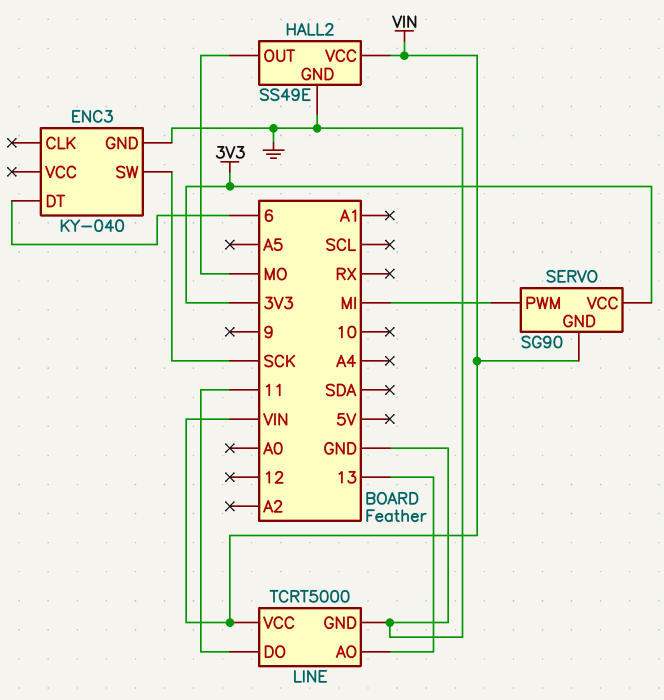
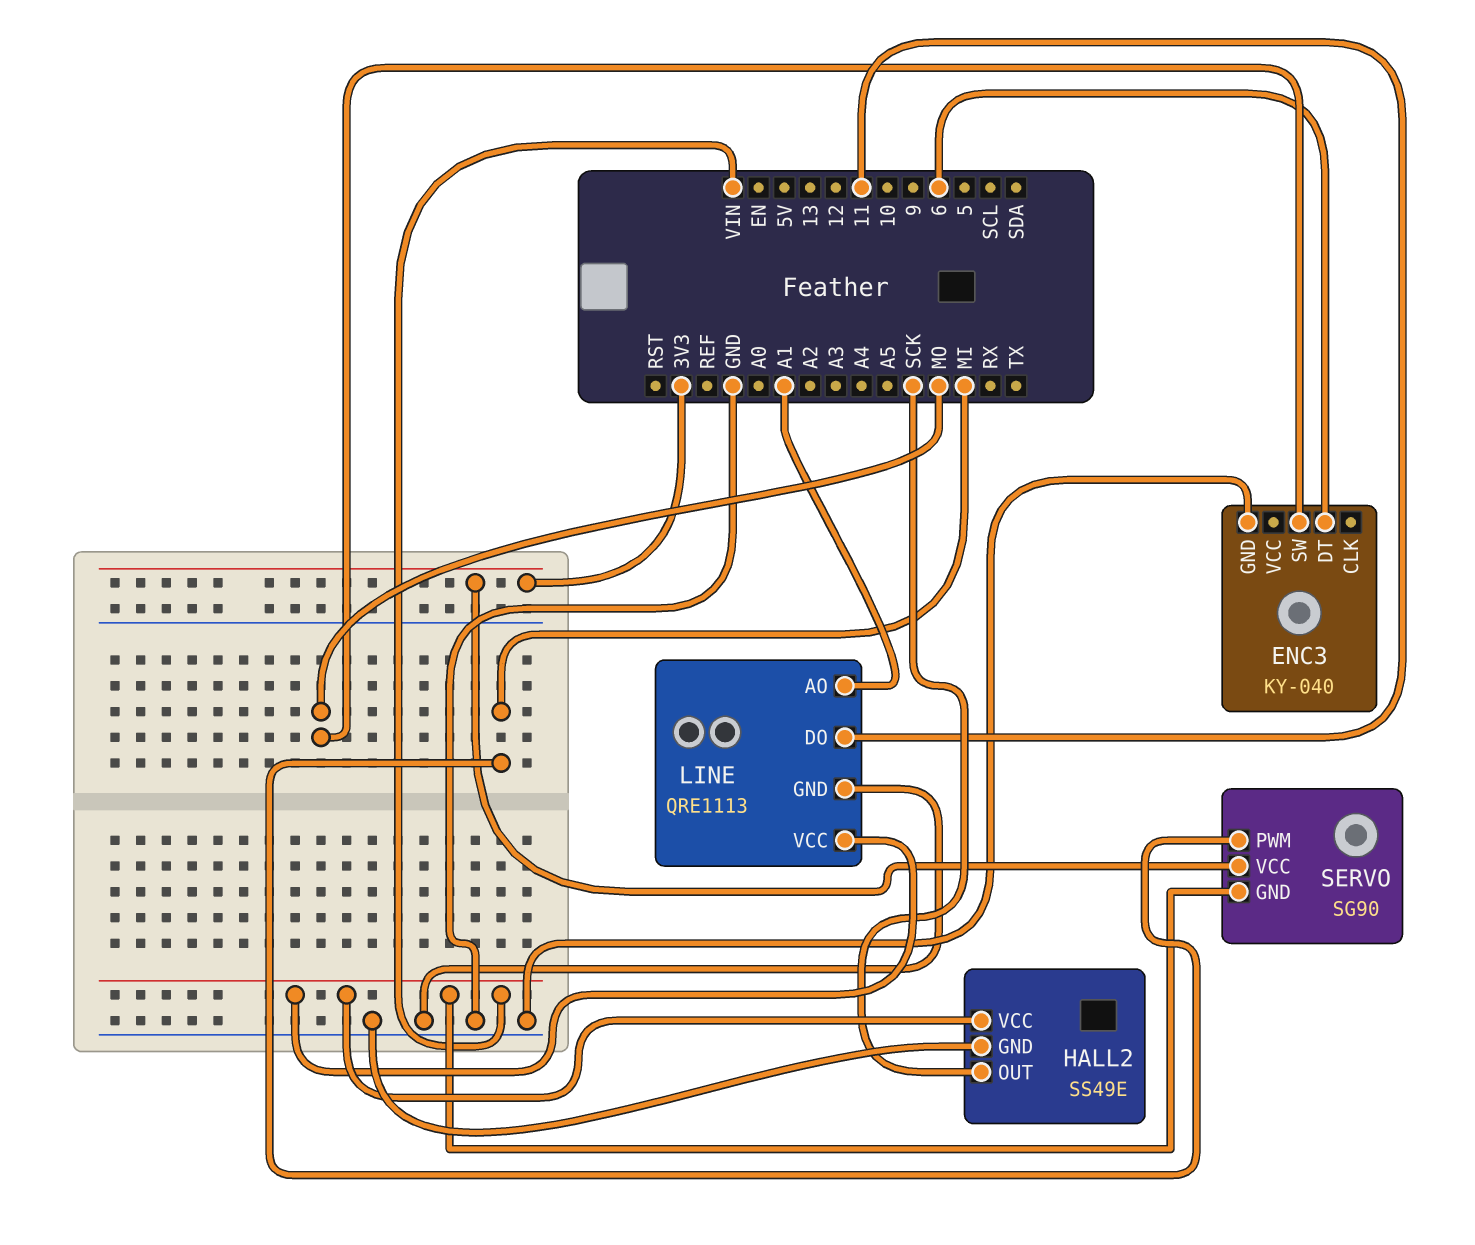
ENC3 pin SW: SCK -> MO
HALL2 pin OUT: MO -> SCK
LINE: TCRT5000 -> QRE1113
LINE pin AO: 13 -> A1

